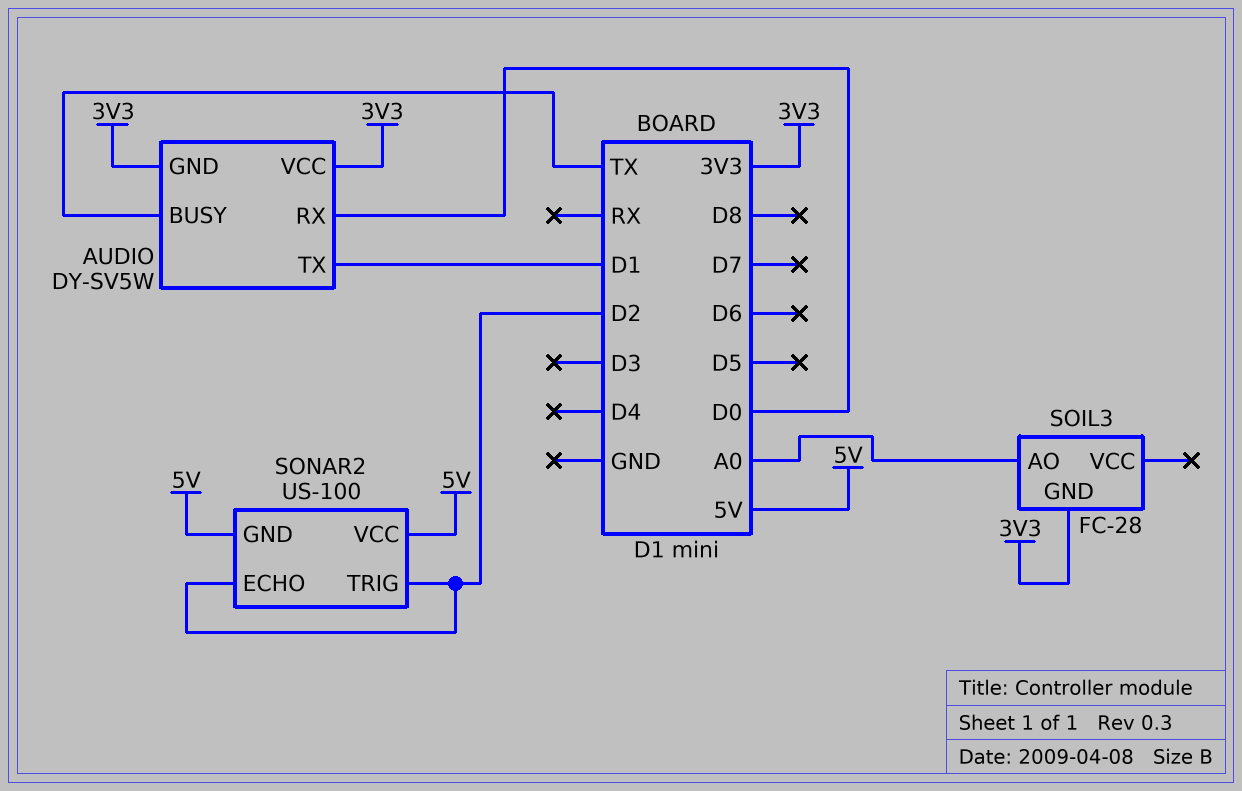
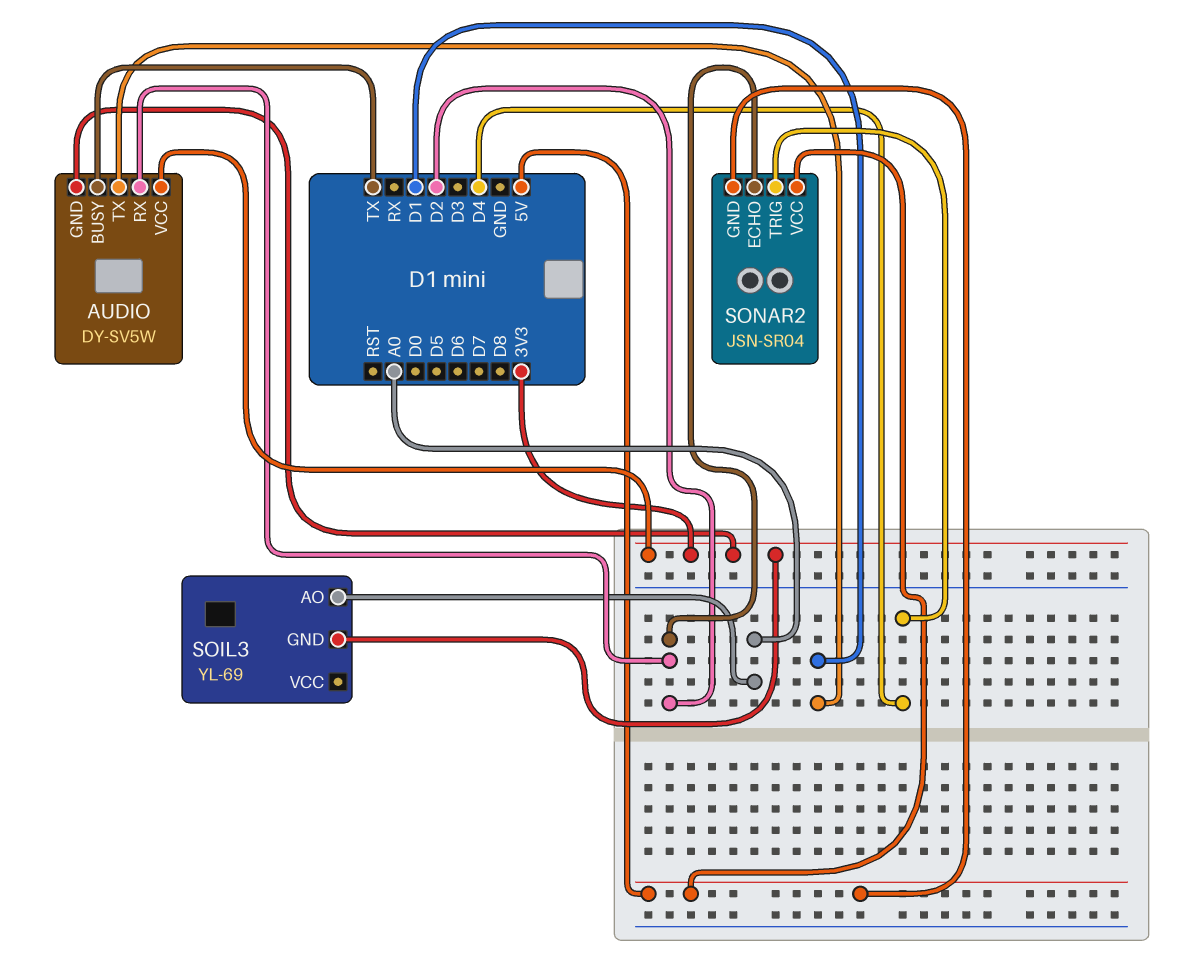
AUDIO pin RX: D0 -> D2
SOIL3: FC-28 -> YL-69
SONAR2: US-100 -> JSN-SR04
SONAR2 pin TRIG: D2 -> D4

